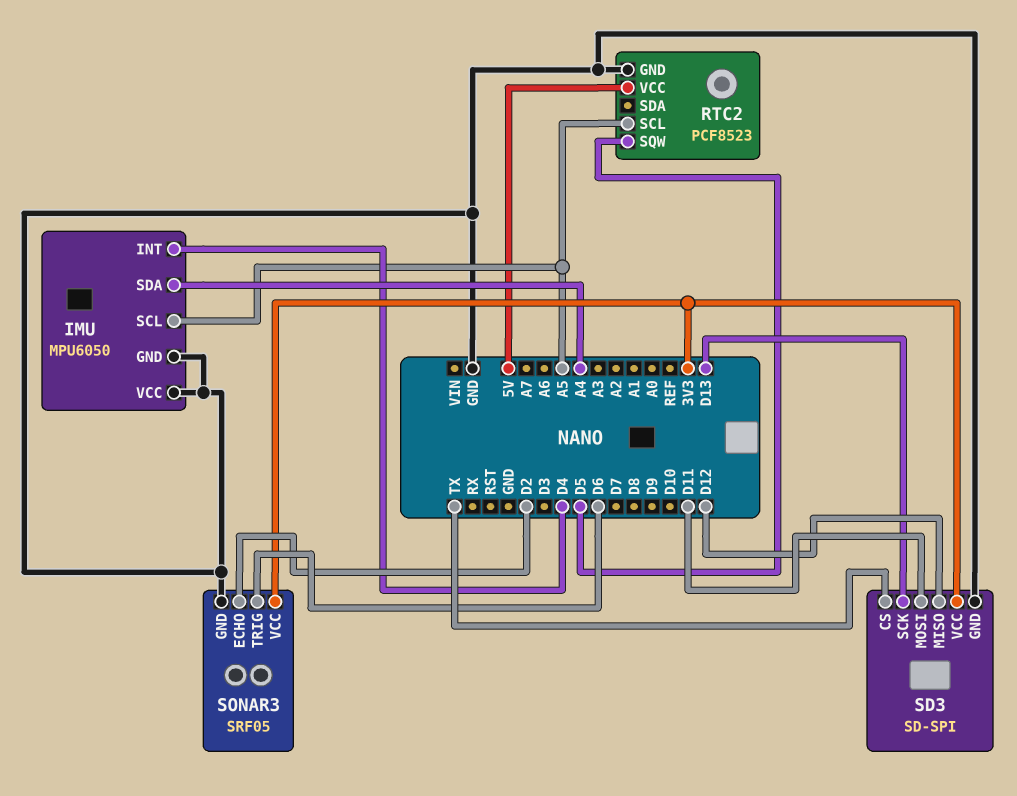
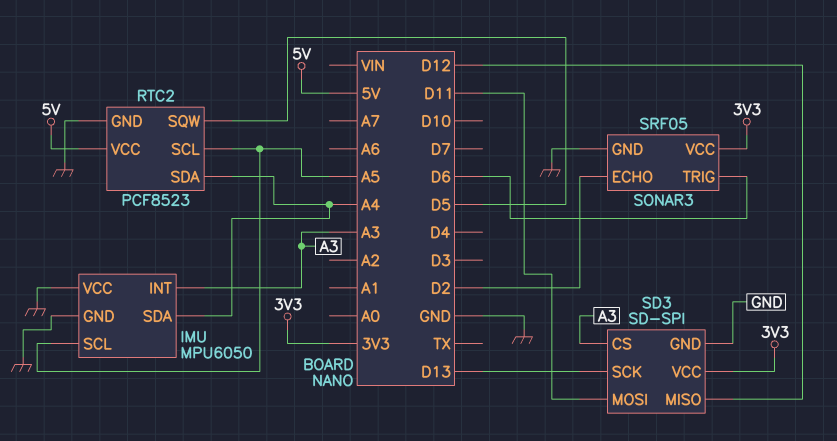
IMU pin INT: D4 -> A3
RTC2 pin SDA: none -> A4
SD3 pin CS: TX -> A3

